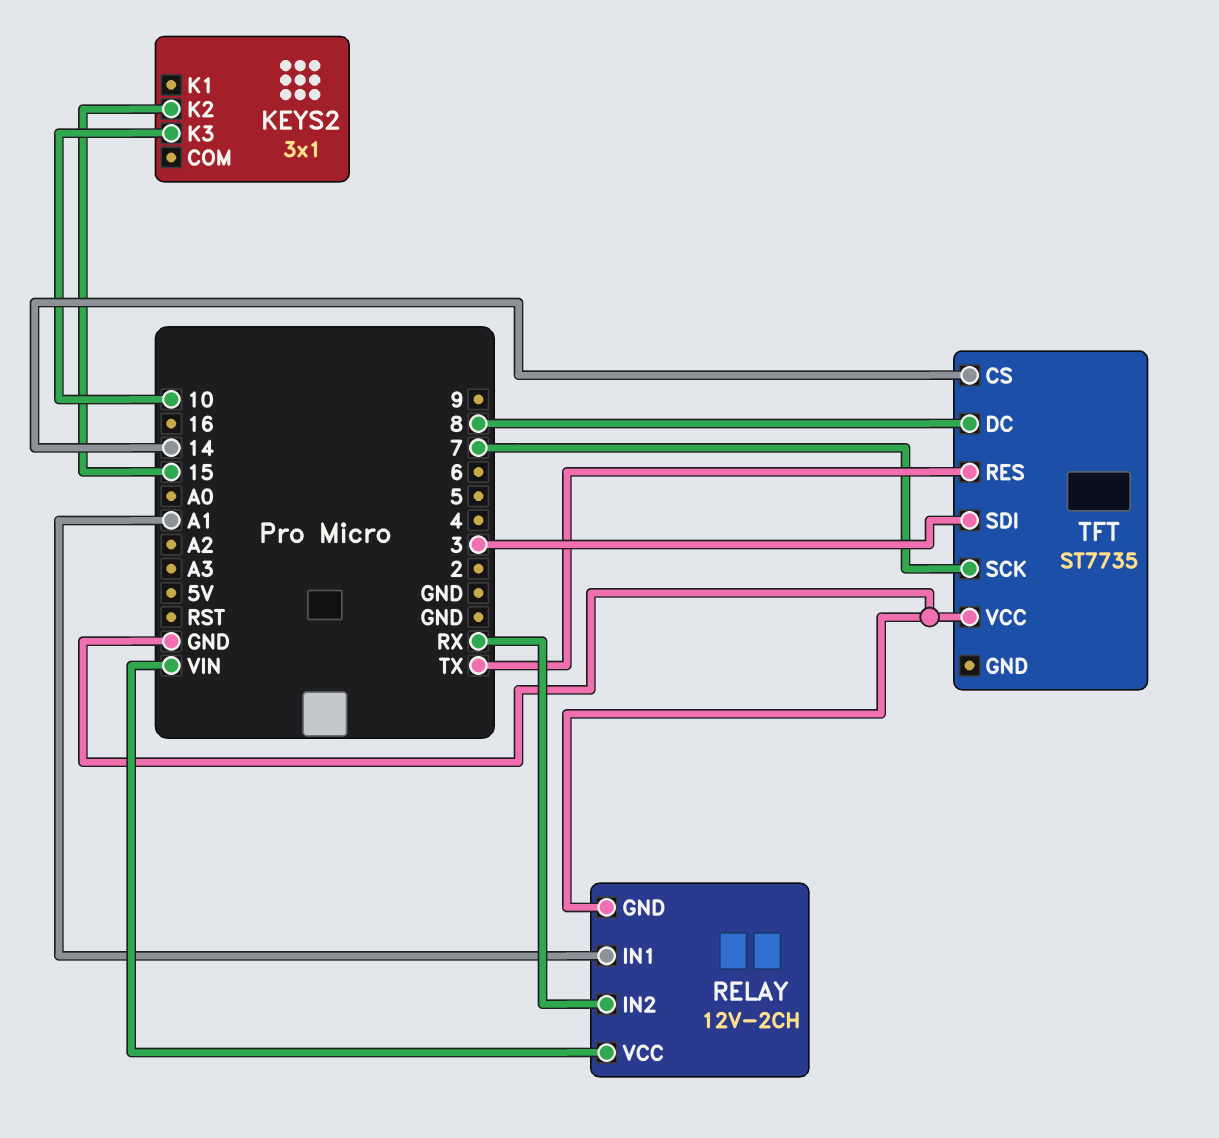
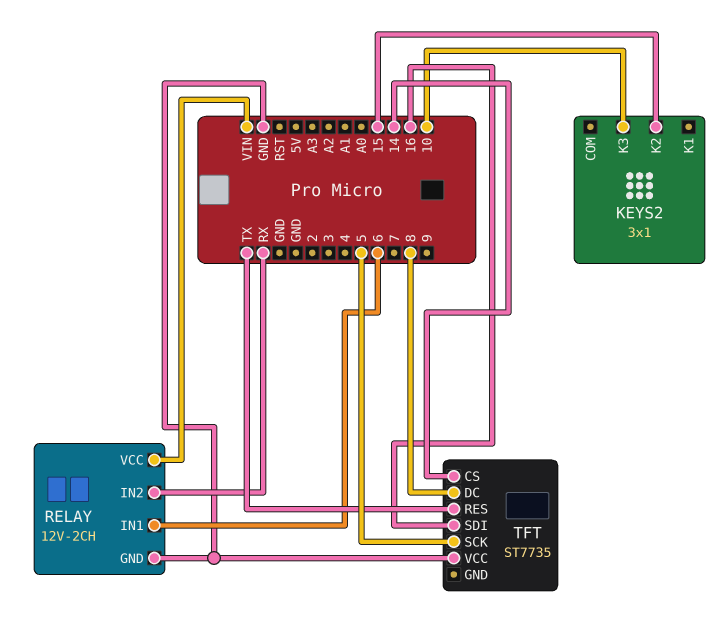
RELAY pin IN1: A1 -> 6
TFT pin SCK: 7 -> 5
TFT pin SDI: 3 -> 16

